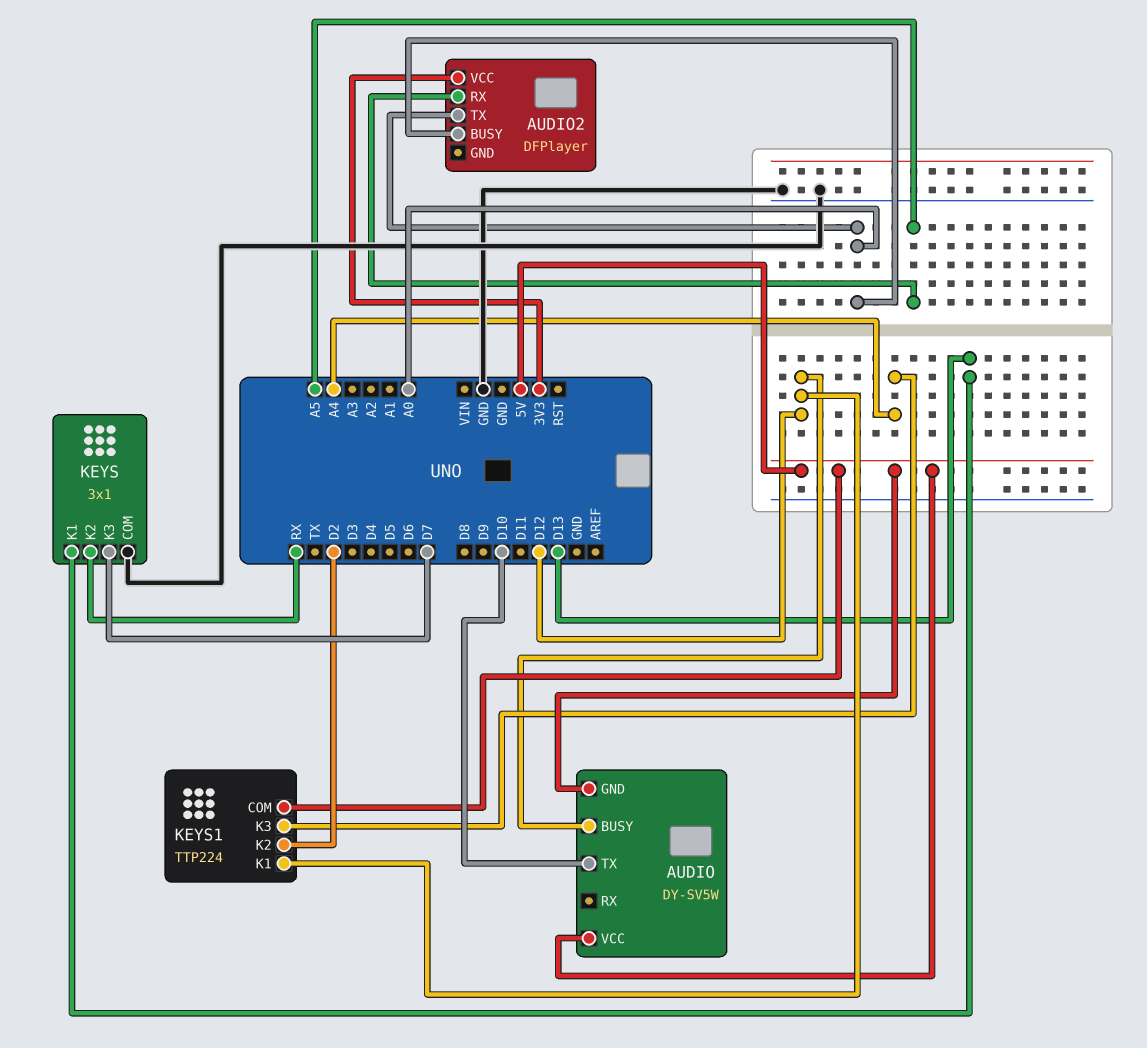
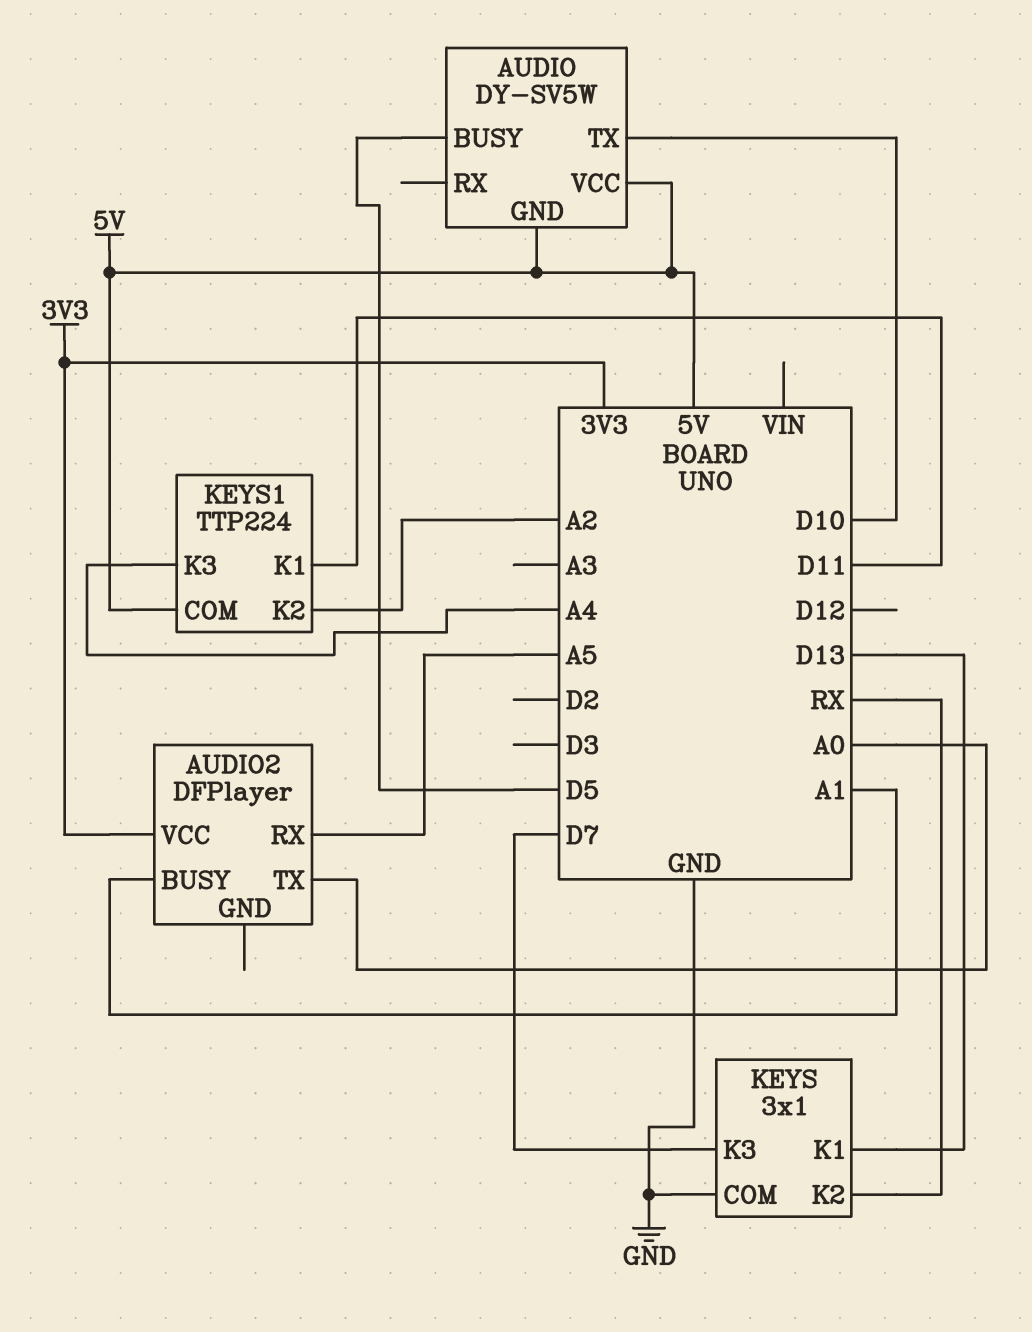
AUDIO pin BUSY: D12 -> D5
AUDIO2 pin BUSY: A0 -> A1
KEYS1 pin K1: D12 -> D11
KEYS1 pin K2: D2 -> A2

